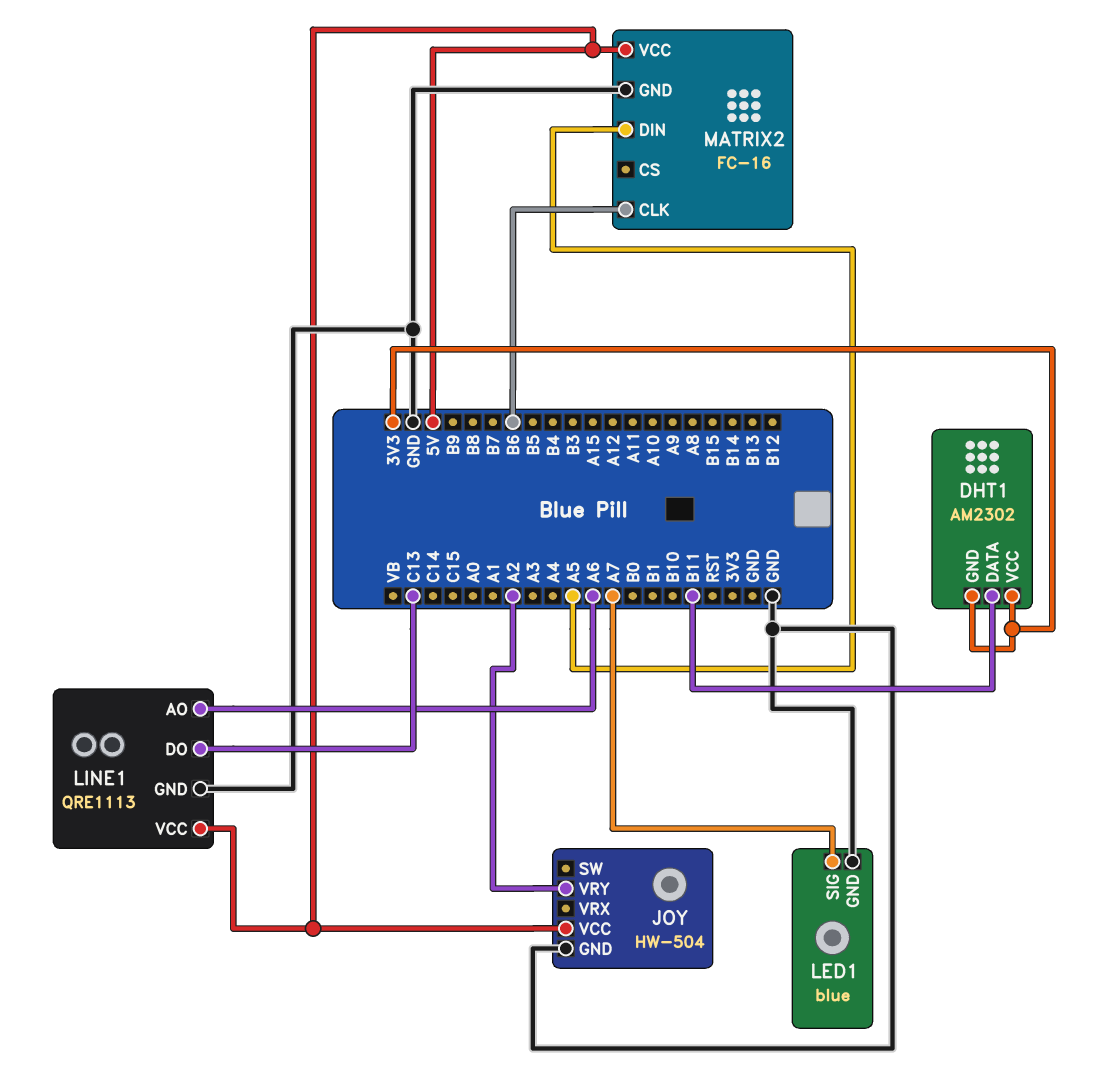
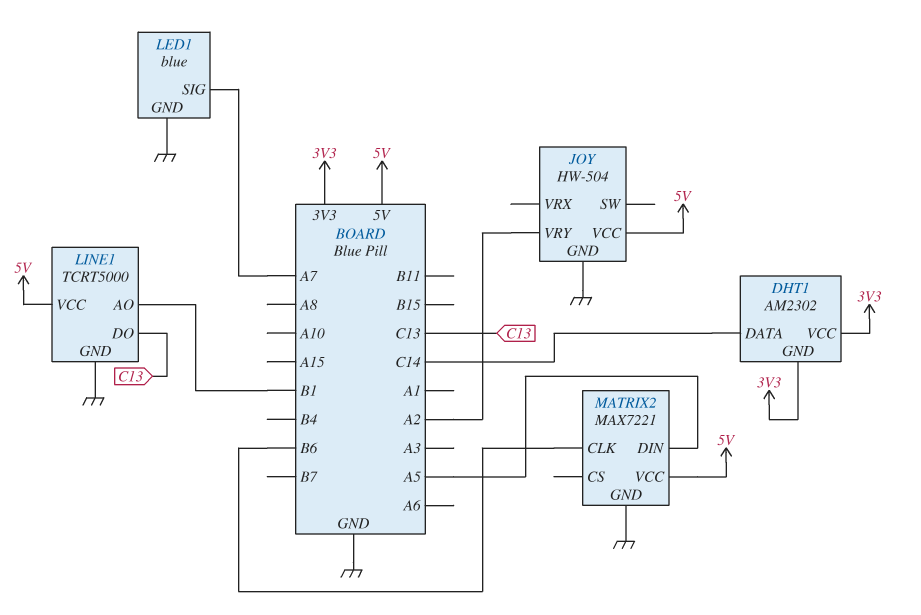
DHT1 pin DATA: B11 -> C14
LINE1: QRE1113 -> TCRT5000
LINE1 pin AO: A6 -> B1
MATRIX2: FC-16 -> MAX7221

